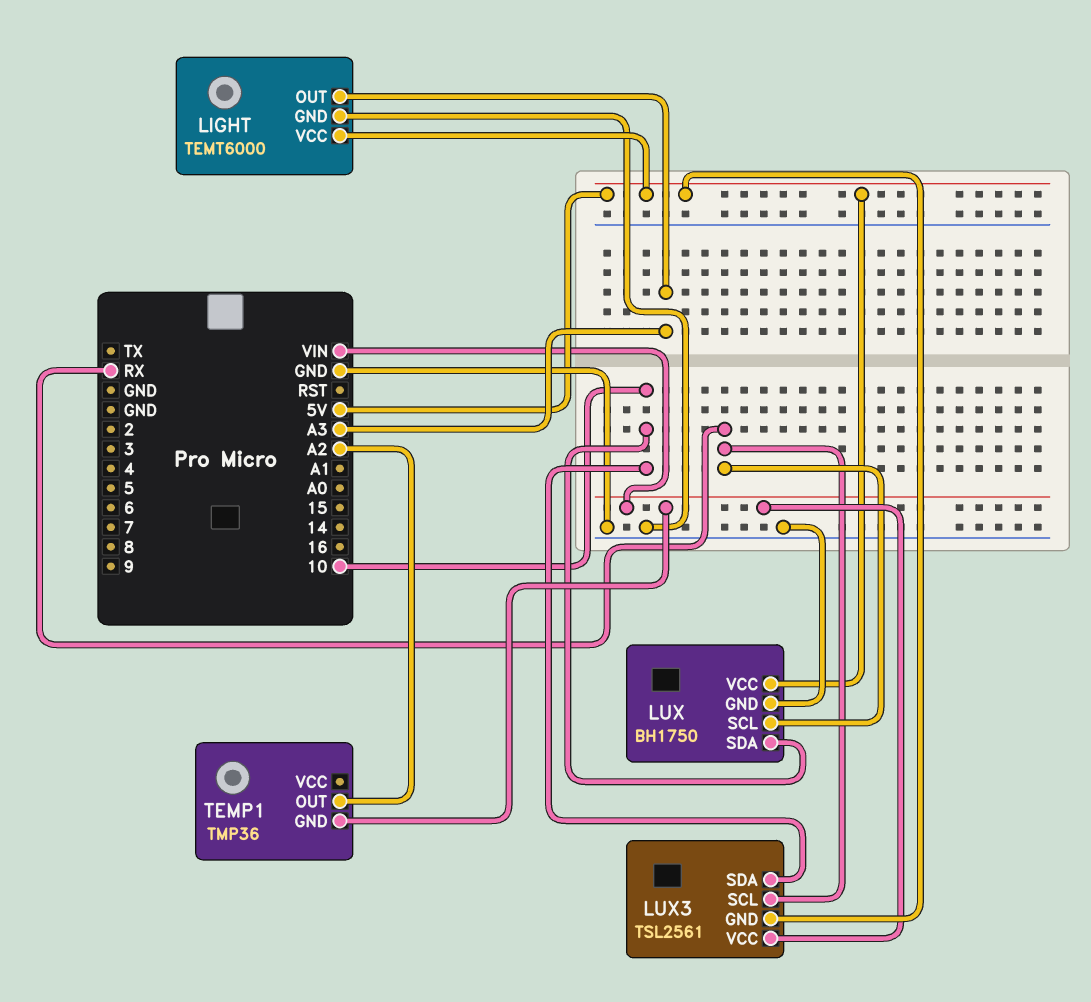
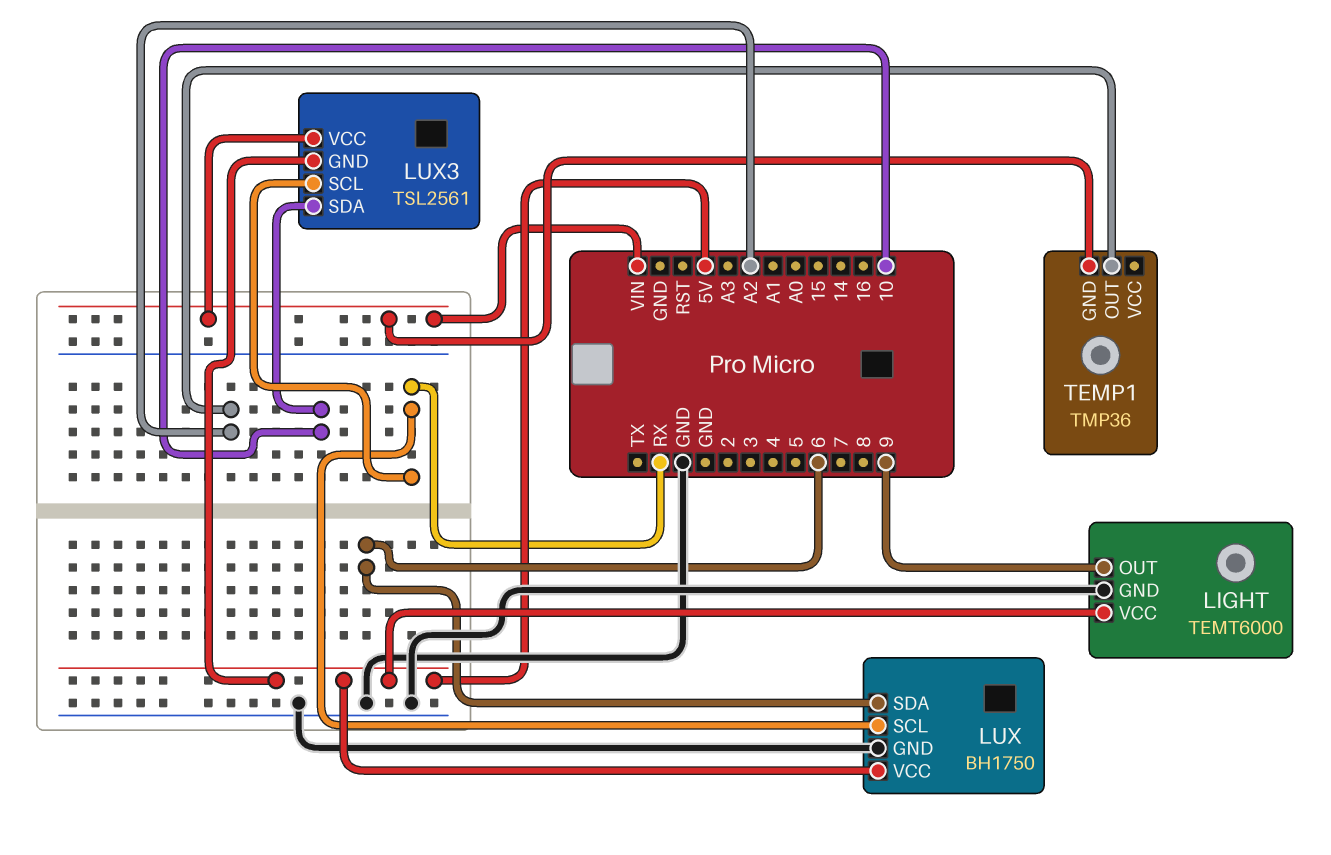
LIGHT pin OUT: A3 -> 9
LUX pin SDA: 10 -> 6

